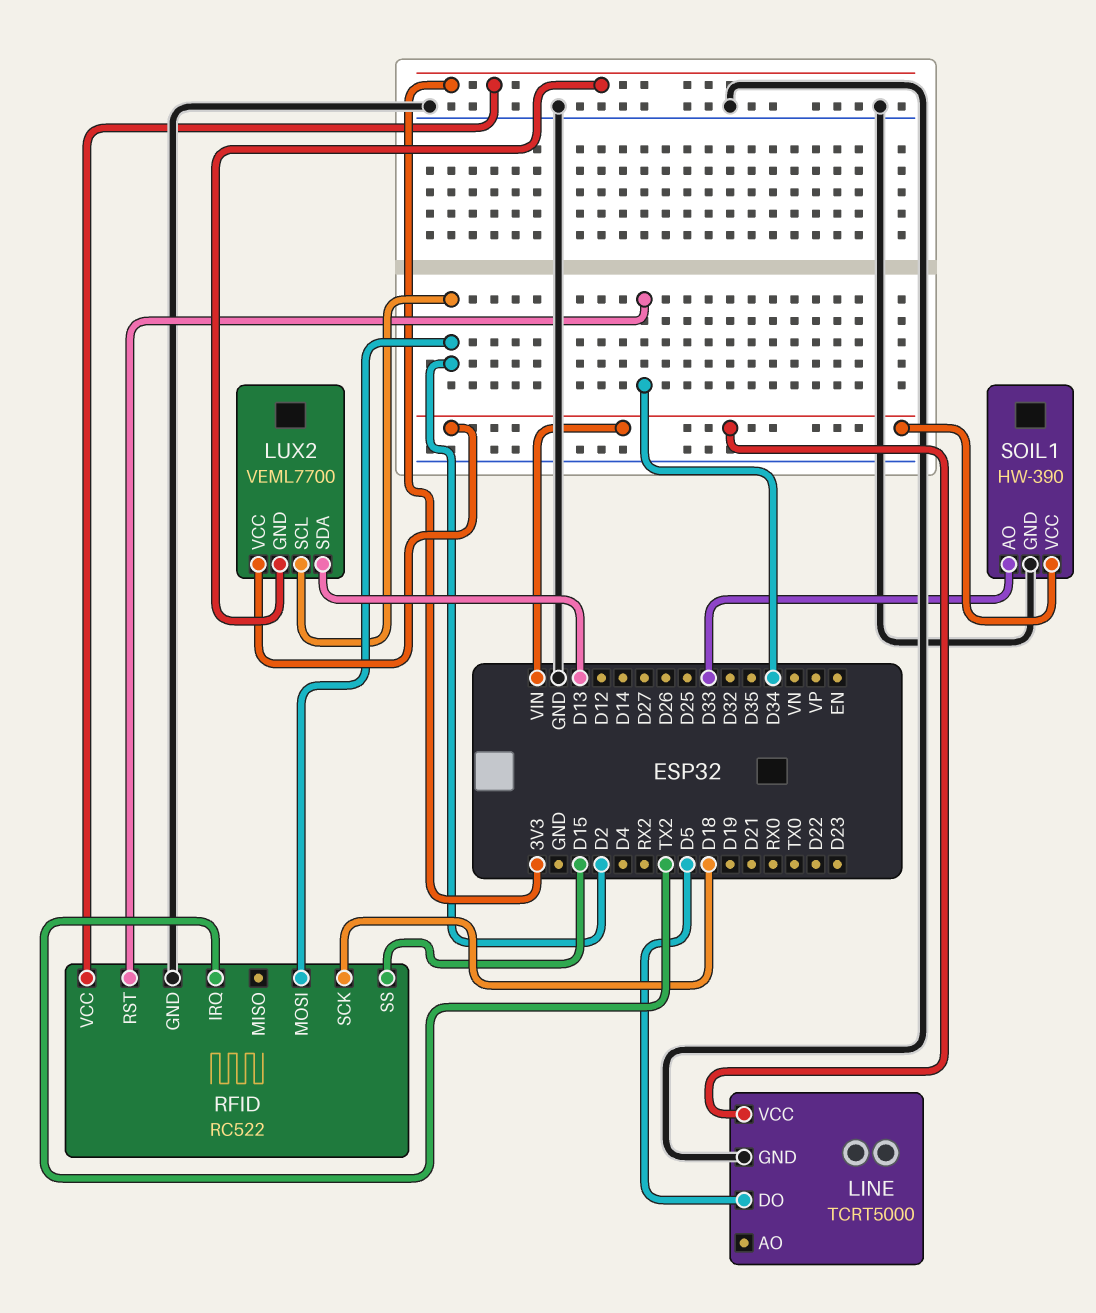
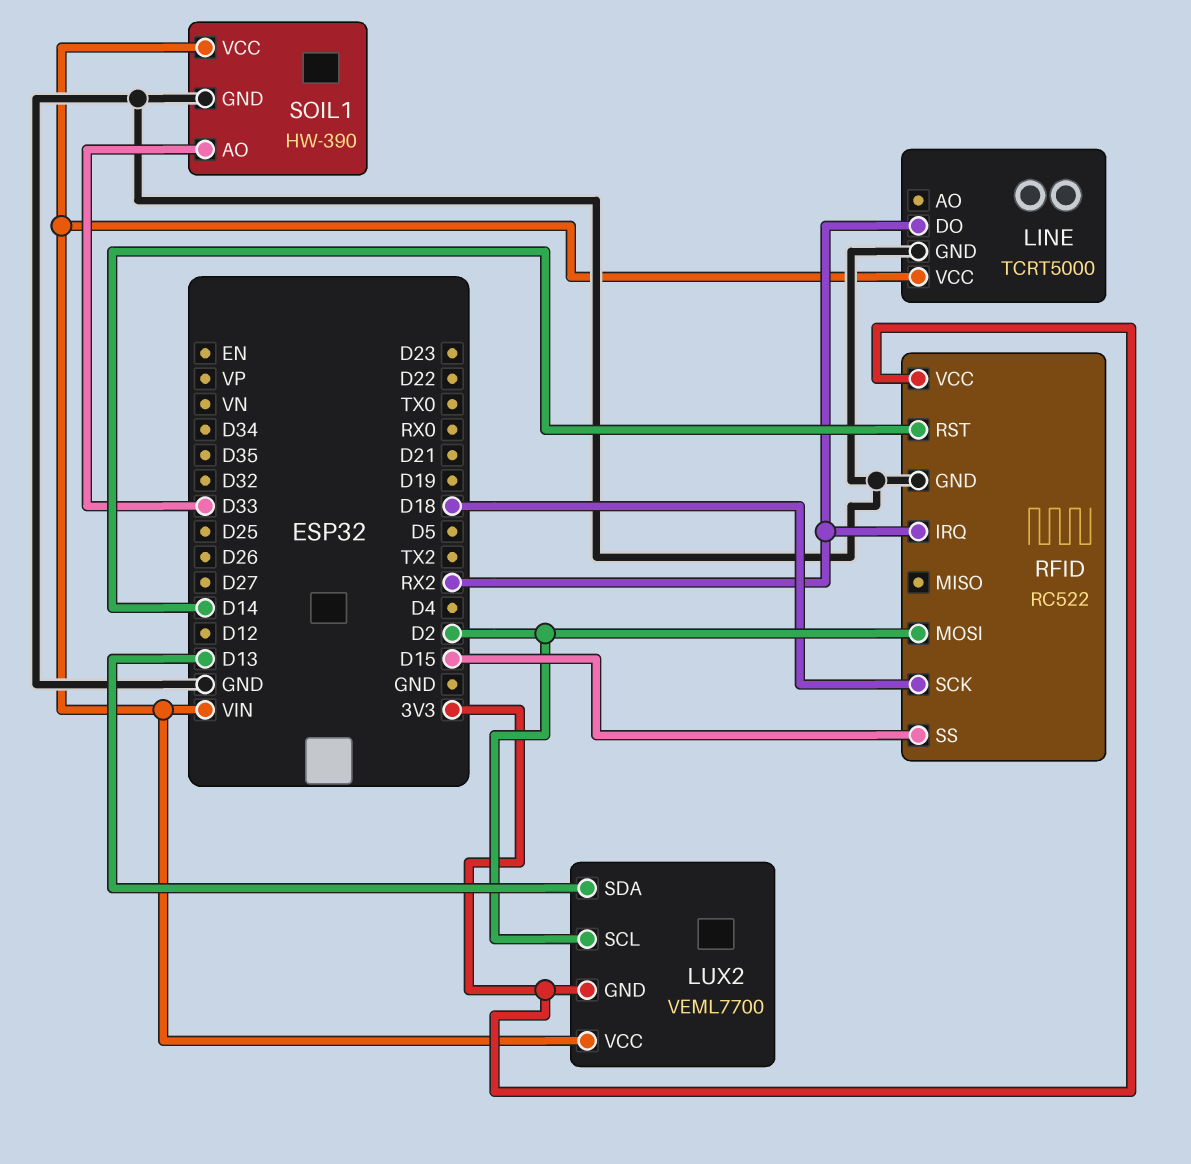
LINE pin DO: D5 -> RX2
RFID pin IRQ: TX2 -> RX2
RFID pin RST: D34 -> D14

